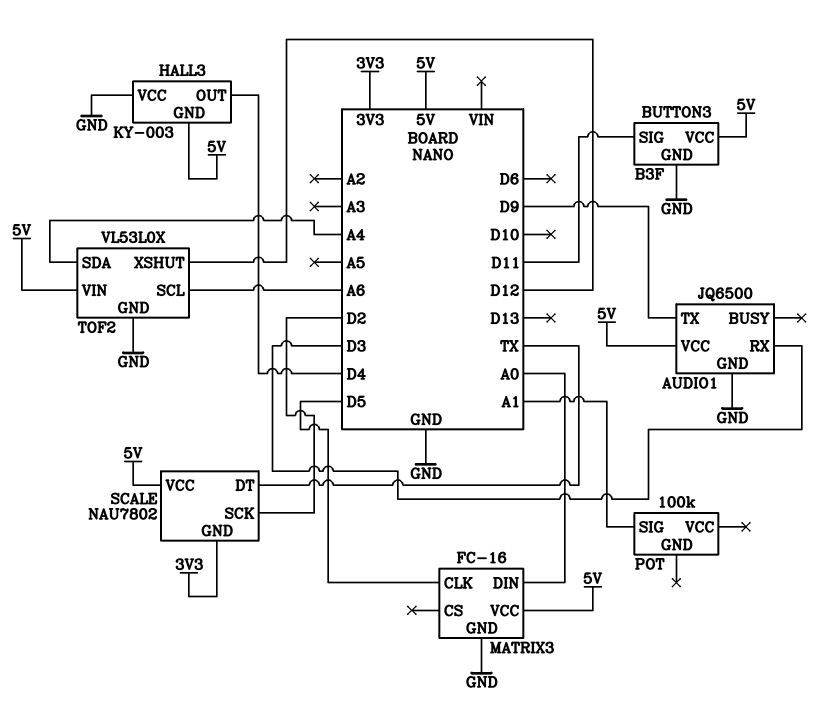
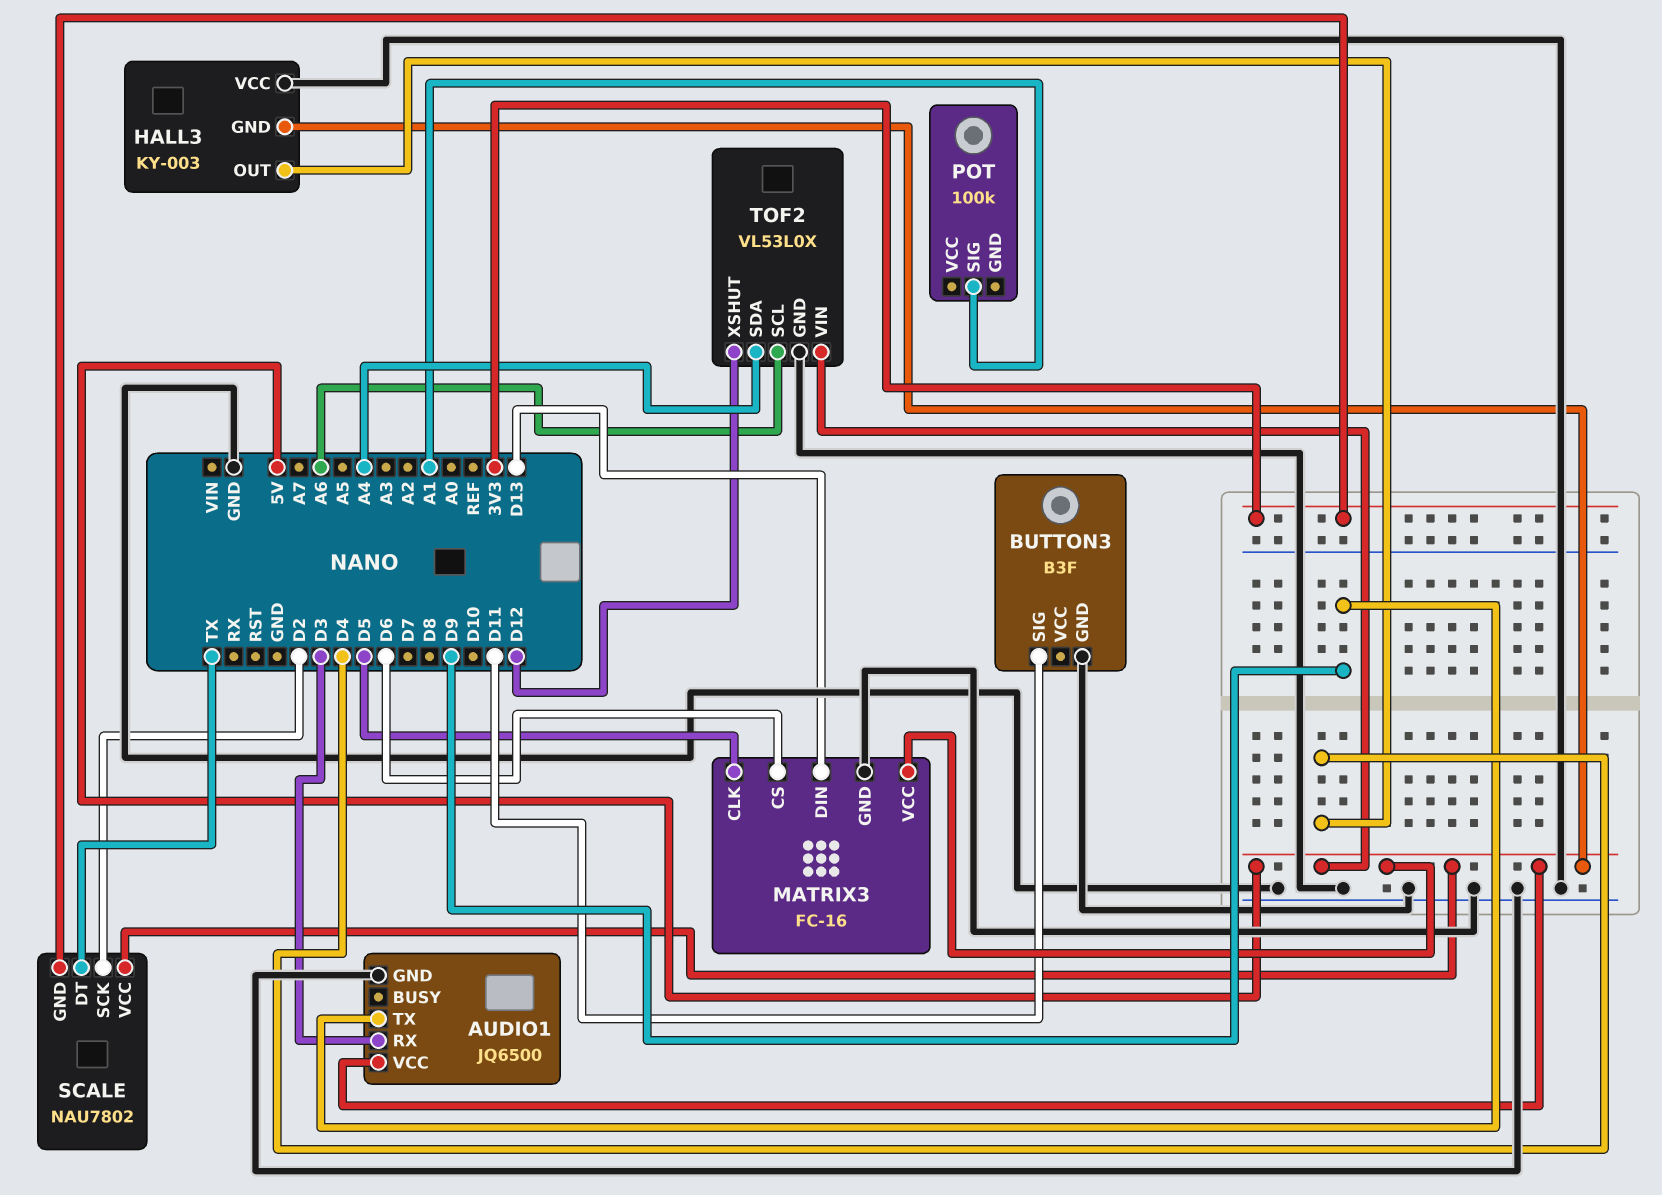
BUTTON3 pin VCC: 5V -> none
MATRIX3 pin CS: none -> D6
MATRIX3 pin DIN: A0 -> D13

